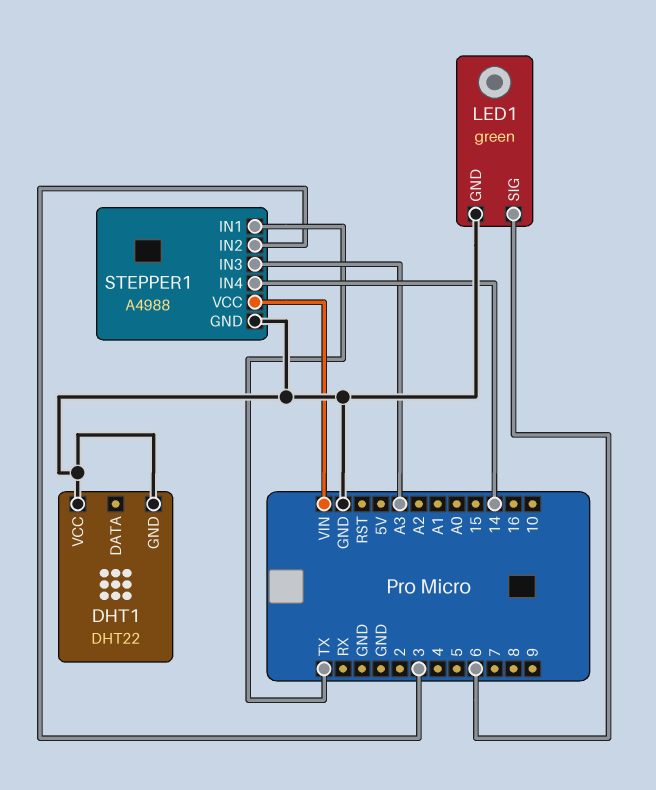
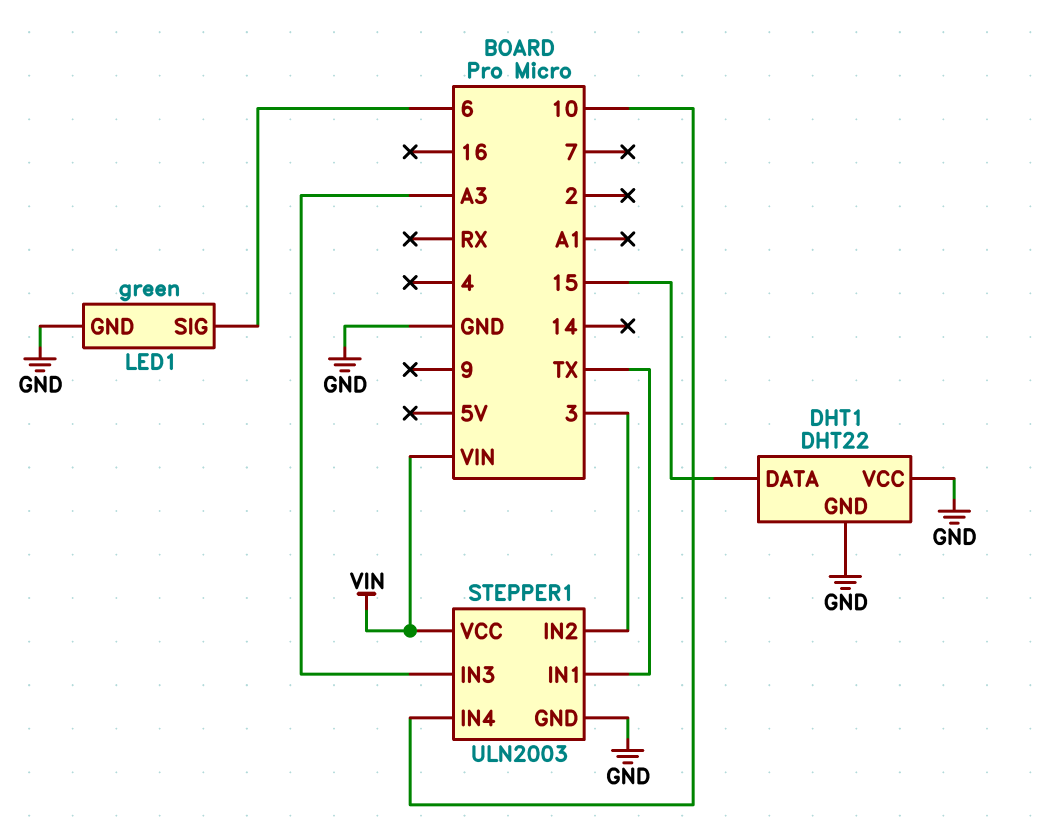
DHT1 pin DATA: none -> 15
STEPPER1: A4988 -> ULN2003
STEPPER1 pin IN4: 14 -> 10

